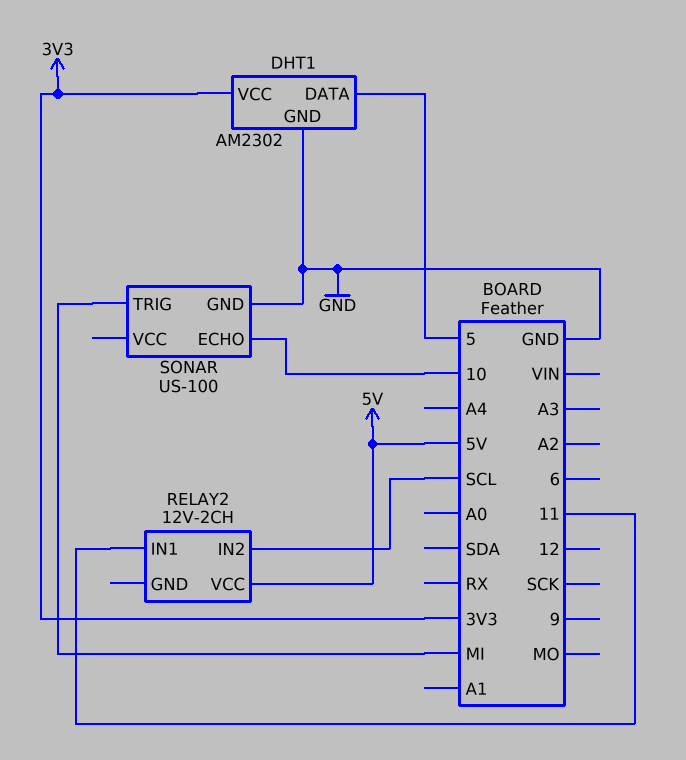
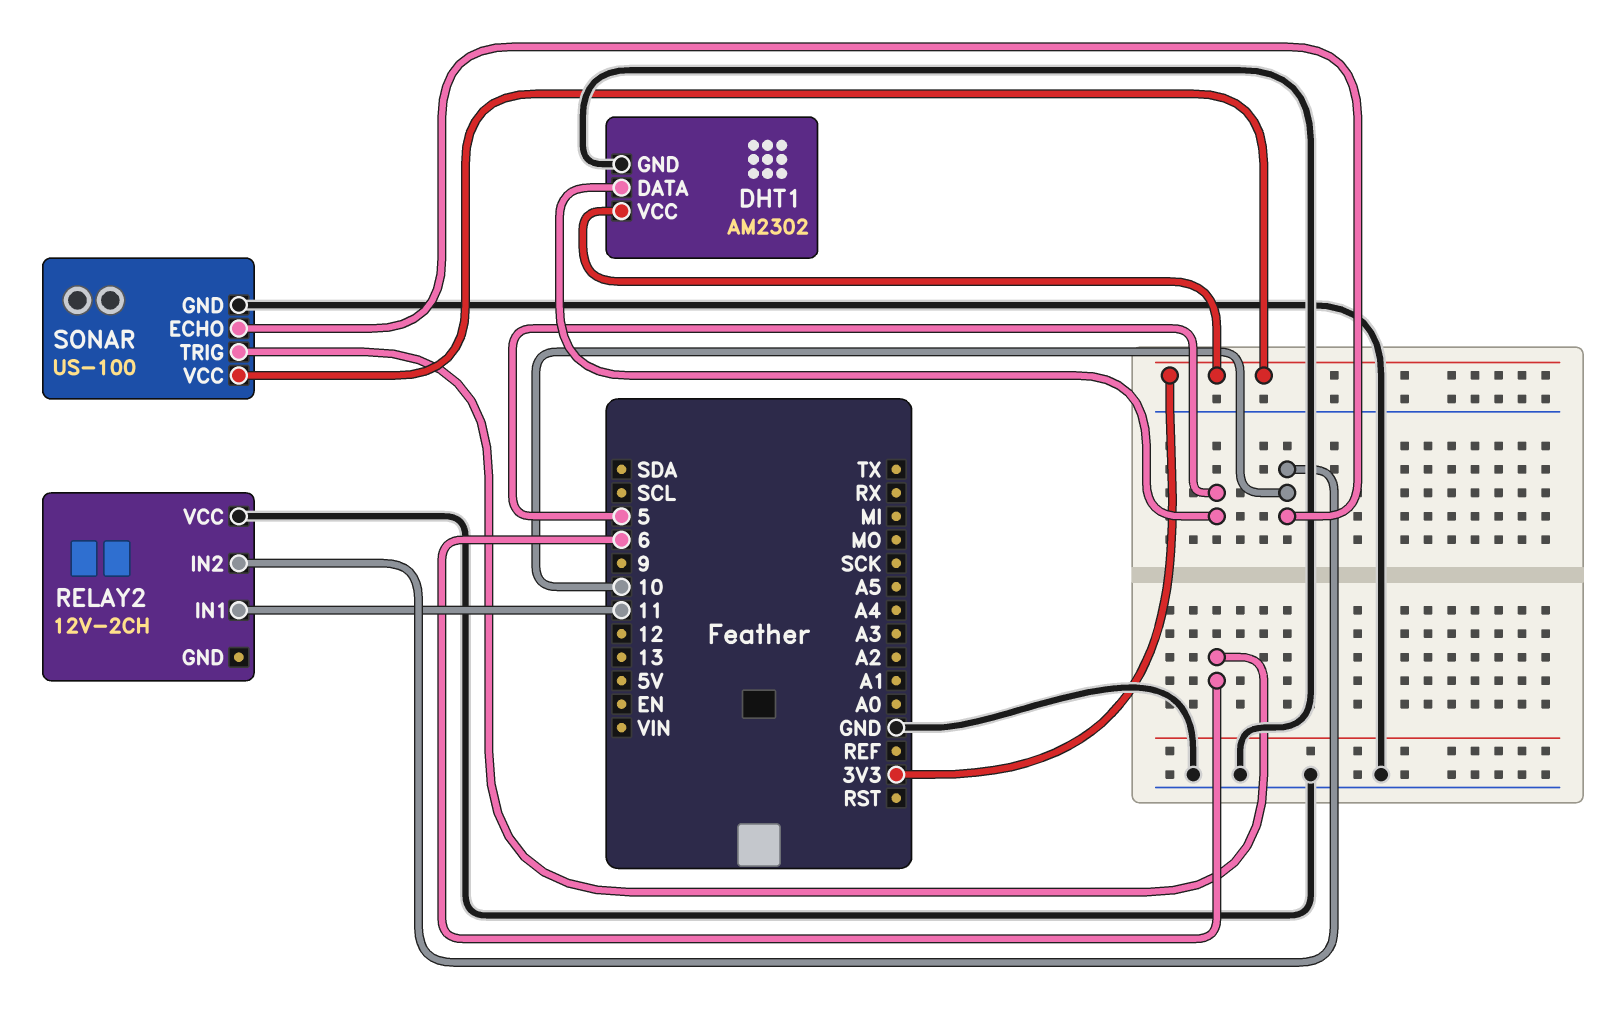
RELAY2 pin IN2: SCL -> 10
RELAY2 pin VCC: 5V -> GND
SONAR pin TRIG: MI -> 6
SONAR pin VCC: none -> 3V3

